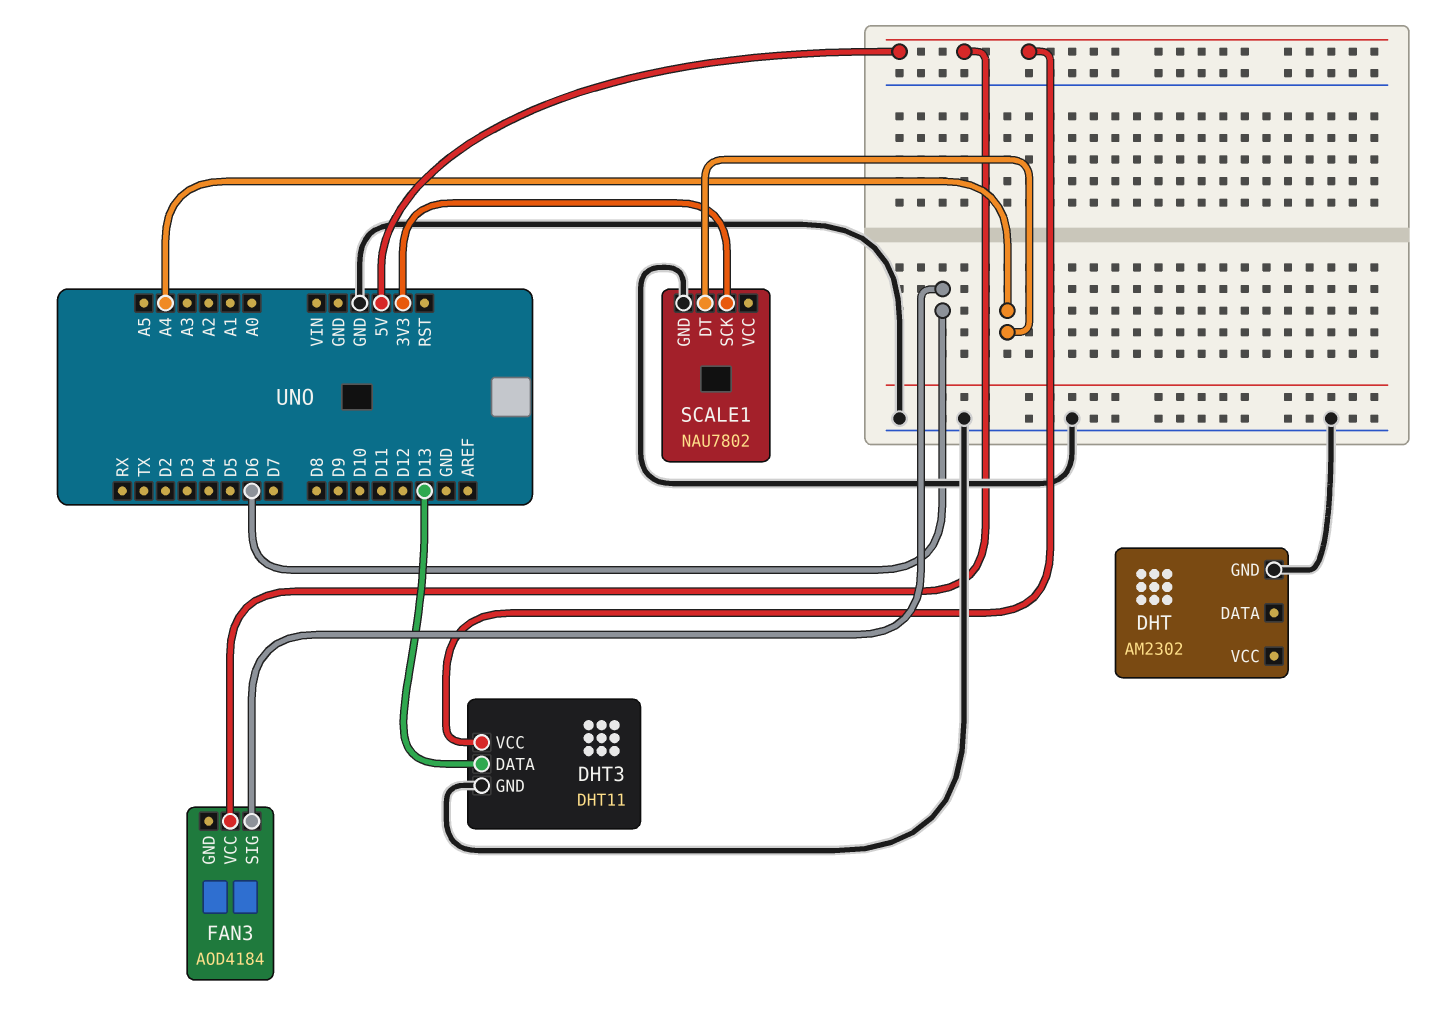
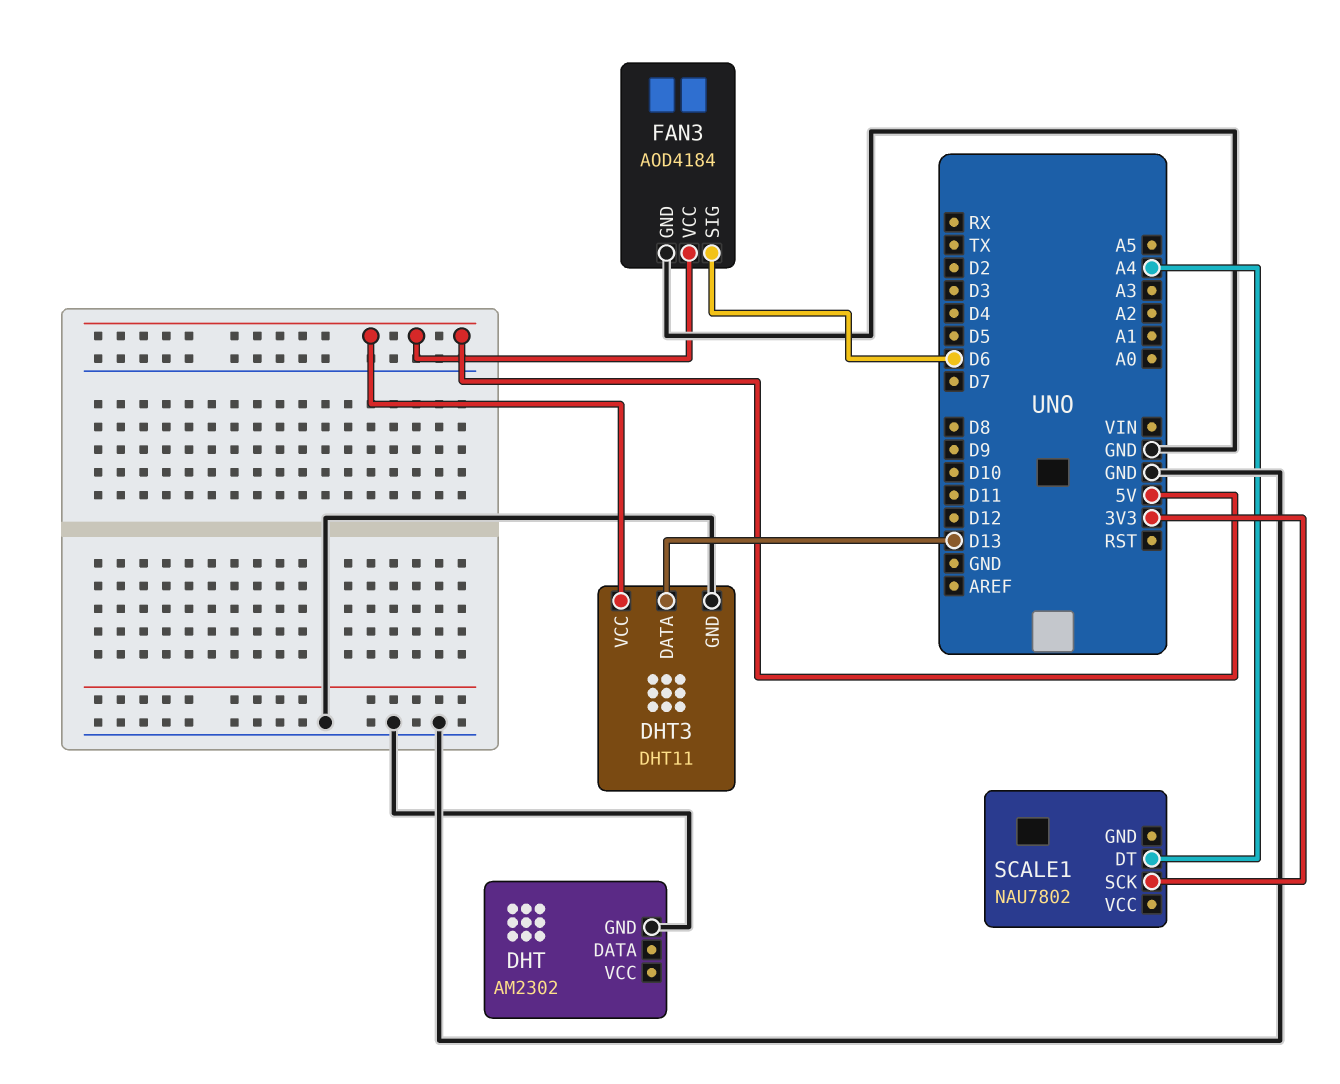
FAN3 pin GND: none -> GND
SCALE1 pin GND: GND -> none

